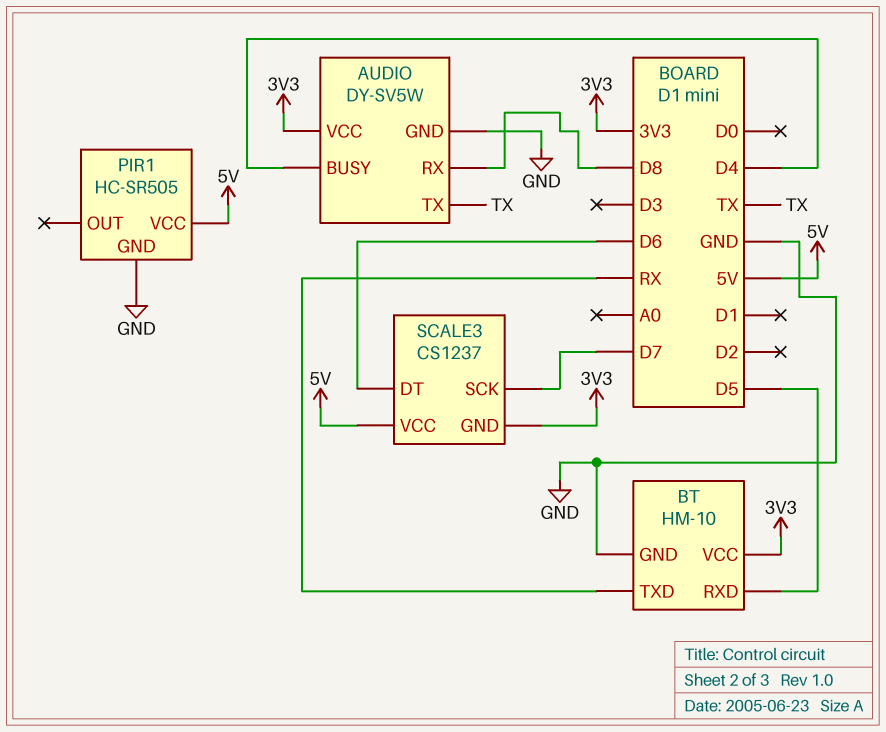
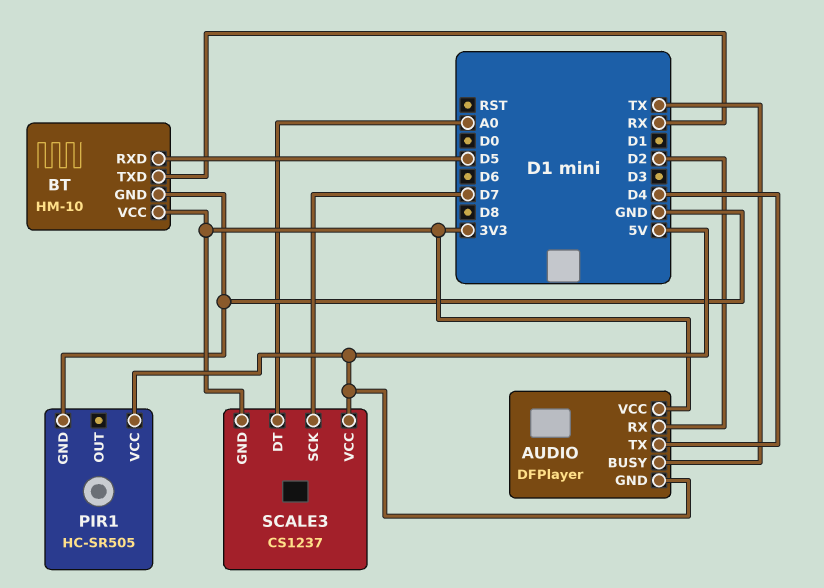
AUDIO: DY-SV5W -> DFPlayer
AUDIO pin BUSY: D4 -> TX
AUDIO pin GND: GND -> 5V
AUDIO pin RX: D8 -> D2
AUDIO pin TX: TX -> D4
SCALE3 pin DT: D6 -> A0

